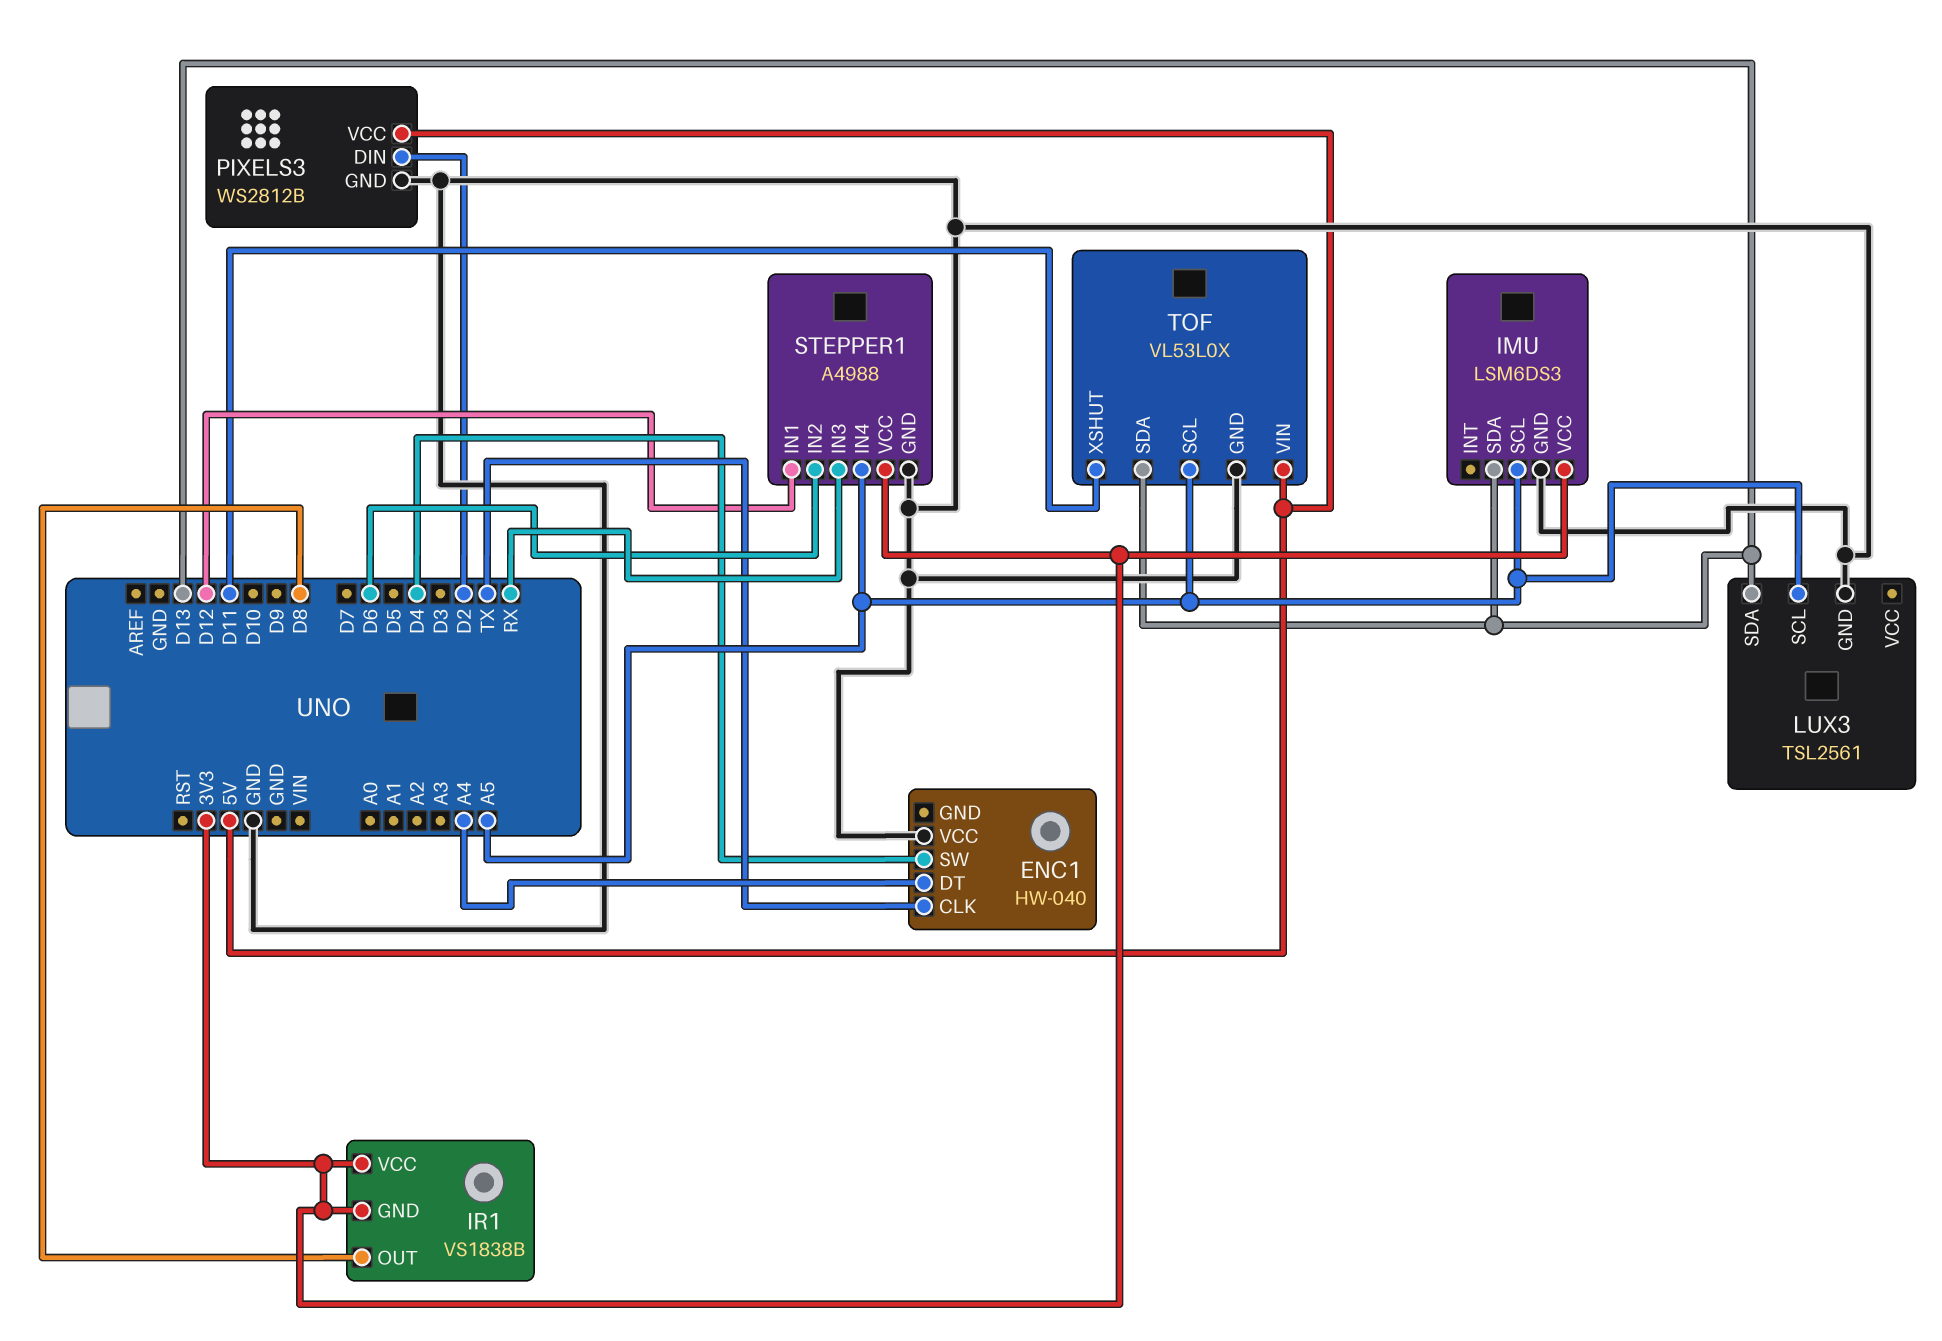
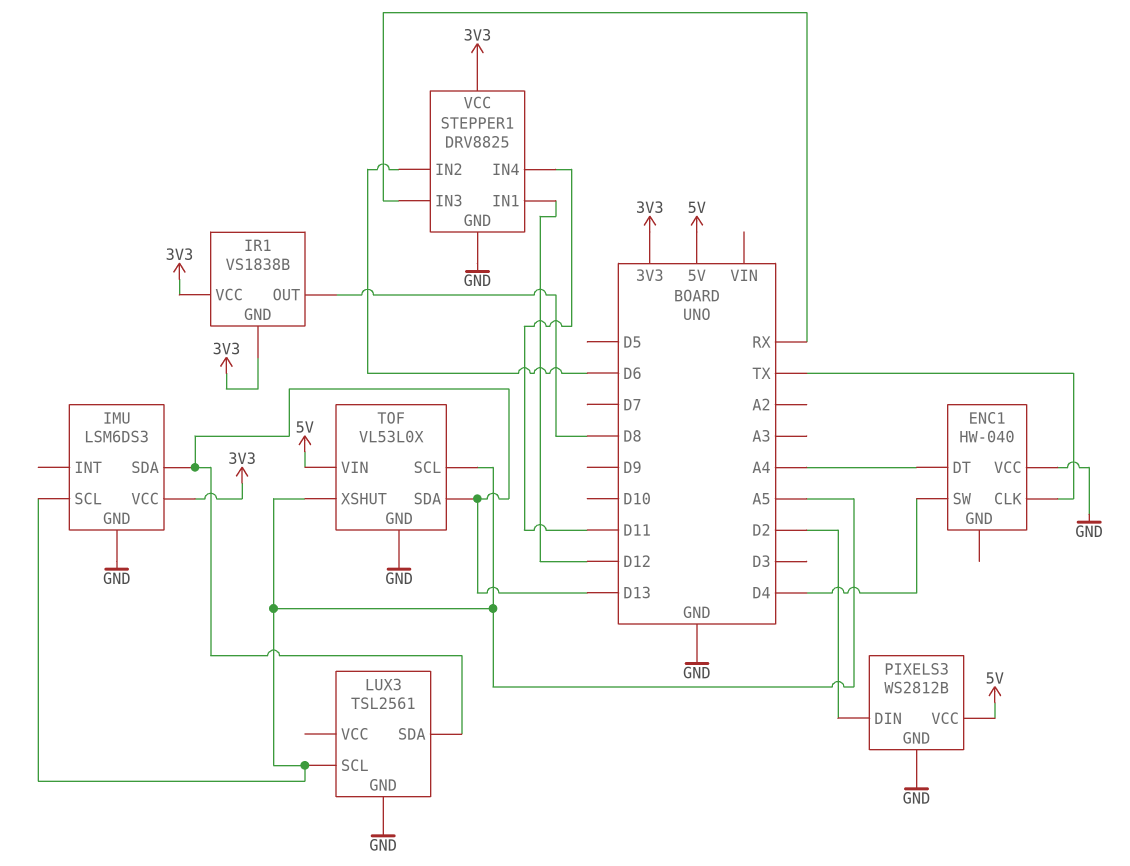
STEPPER1: A4988 -> DRV8825
STEPPER1 pin IN4: A5 -> D11
TOF pin XSHUT: D11 -> A5

